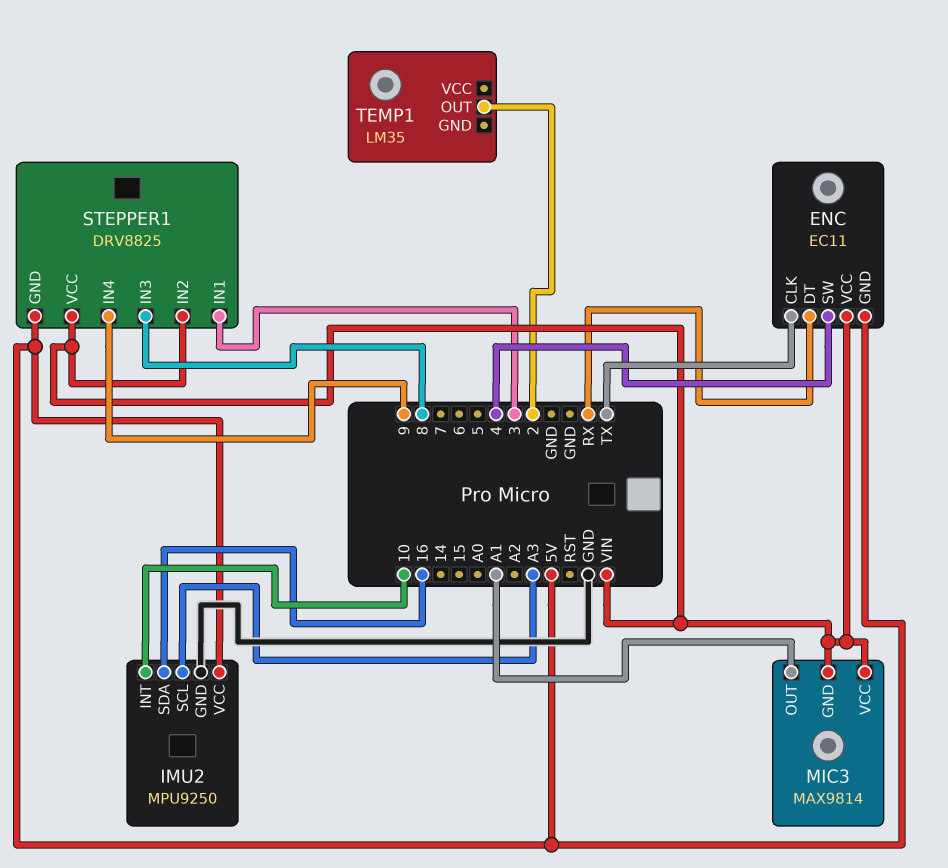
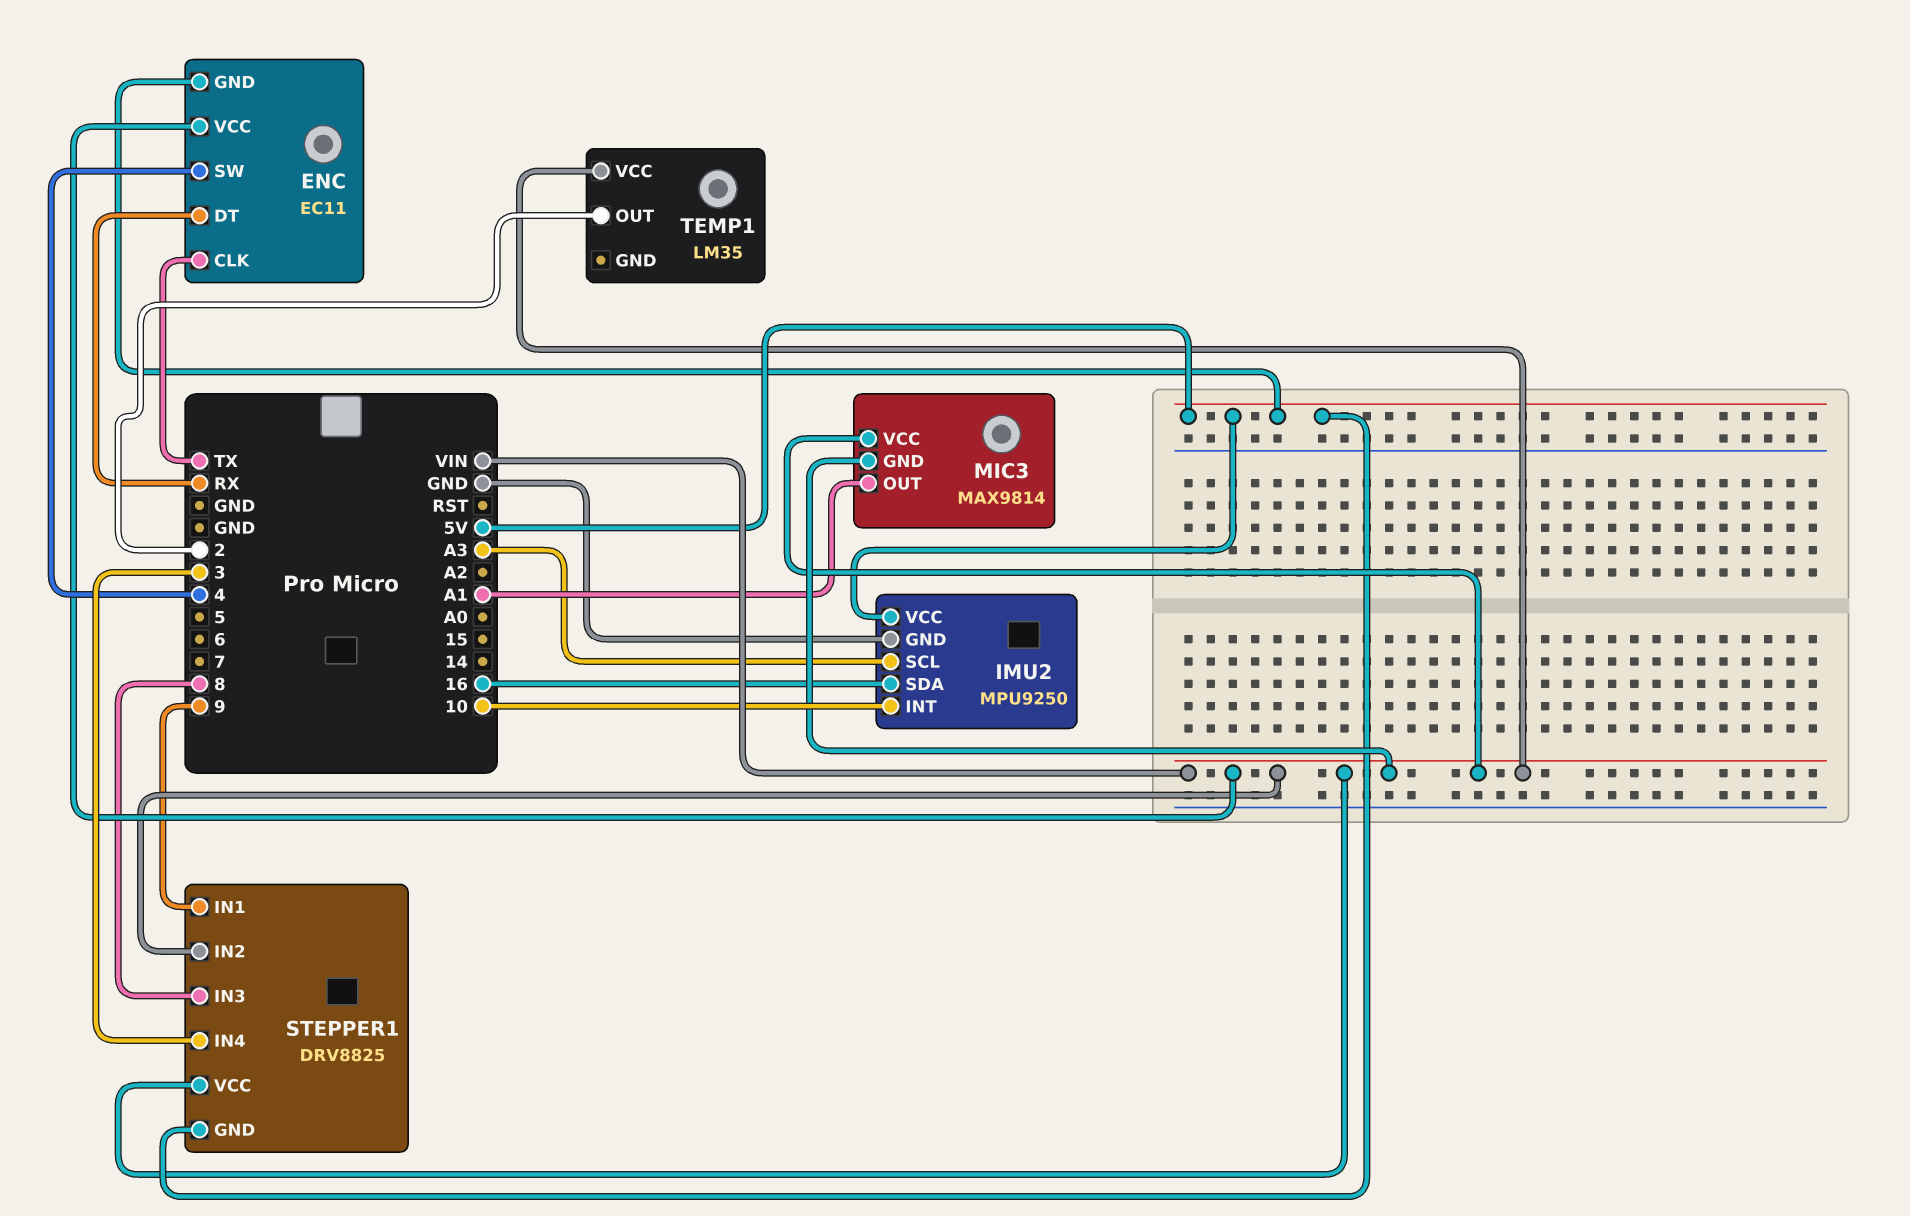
STEPPER1 pin IN1: 3 -> 9
STEPPER1 pin IN4: 9 -> 3
TEMP1 pin VCC: none -> VIN

